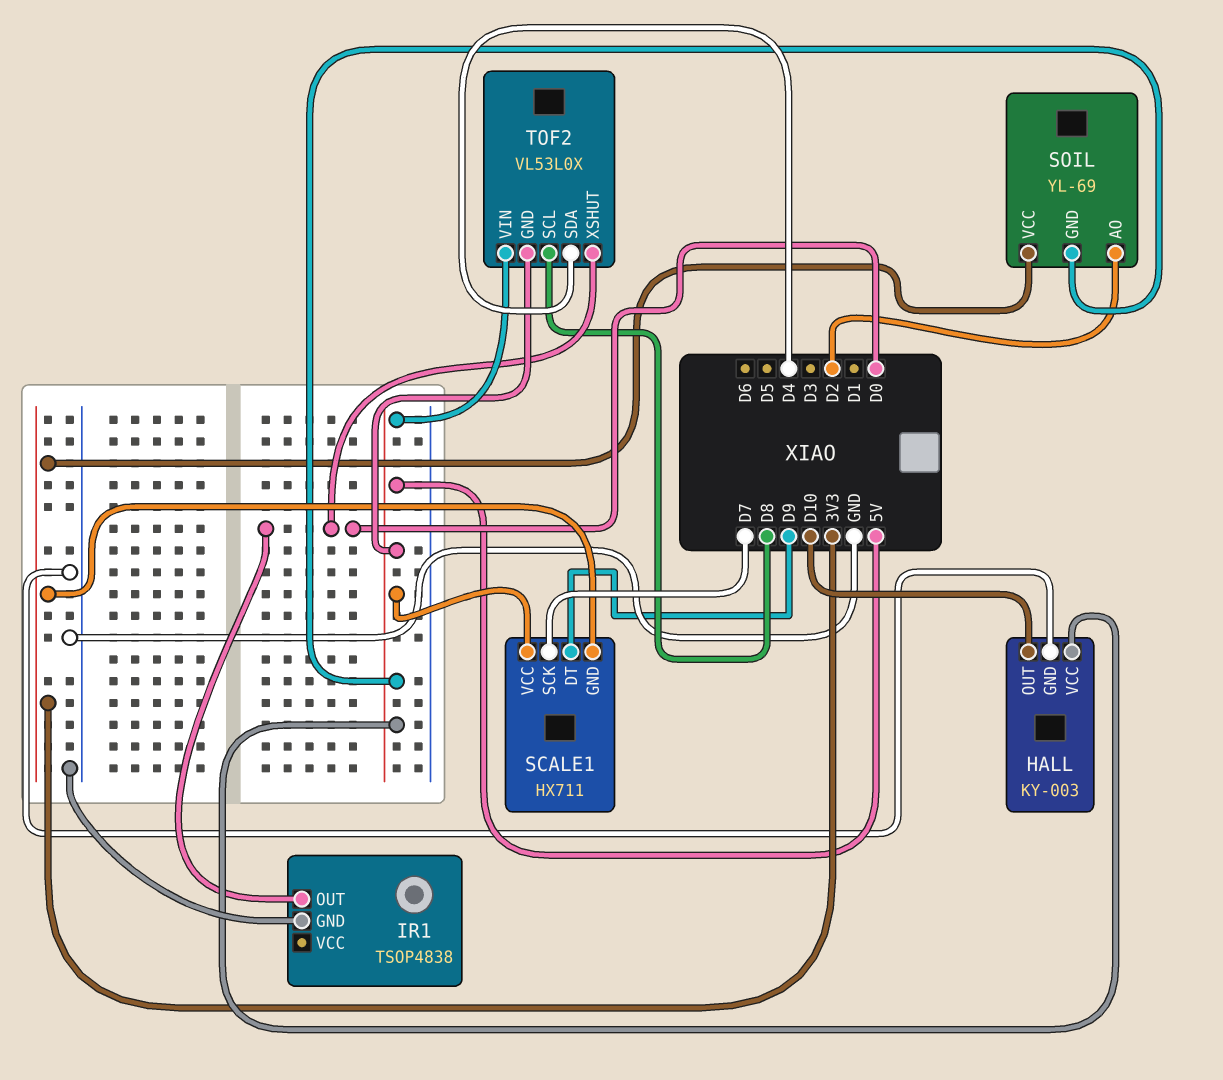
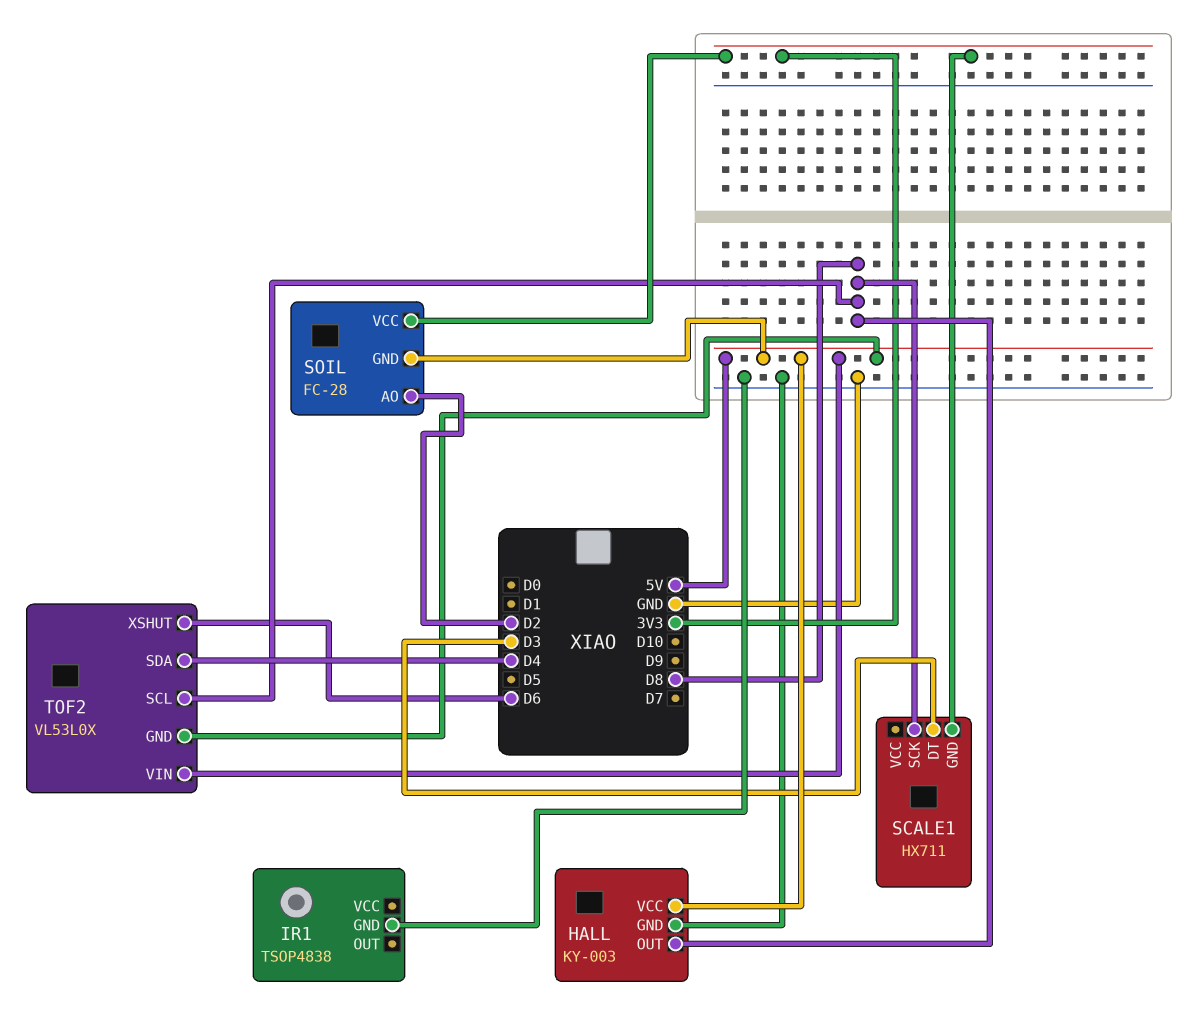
HALL pin OUT: D10 -> D8
IR1 pin OUT: D0 -> none
SCALE1 pin DT: D9 -> D3
SCALE1 pin SCK: D7 -> D8
SCALE1 pin VCC: 5V -> none
SOIL: YL-69 -> FC-28
TOF2 pin XSHUT: D0 -> D6

